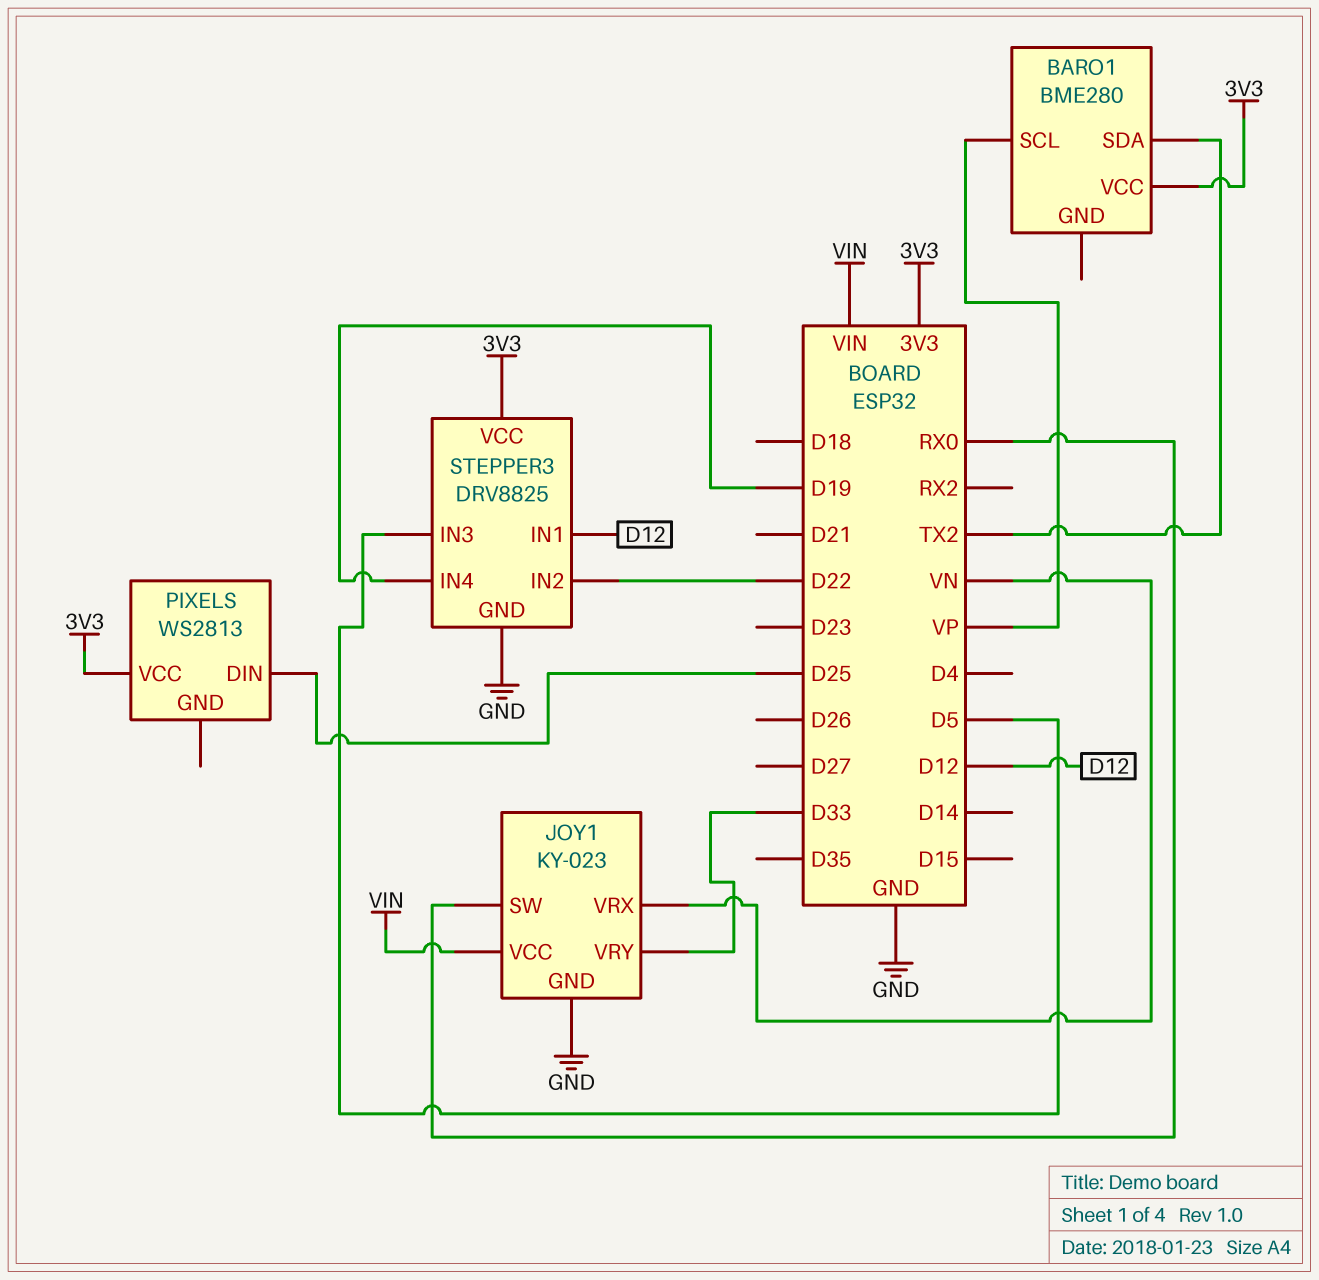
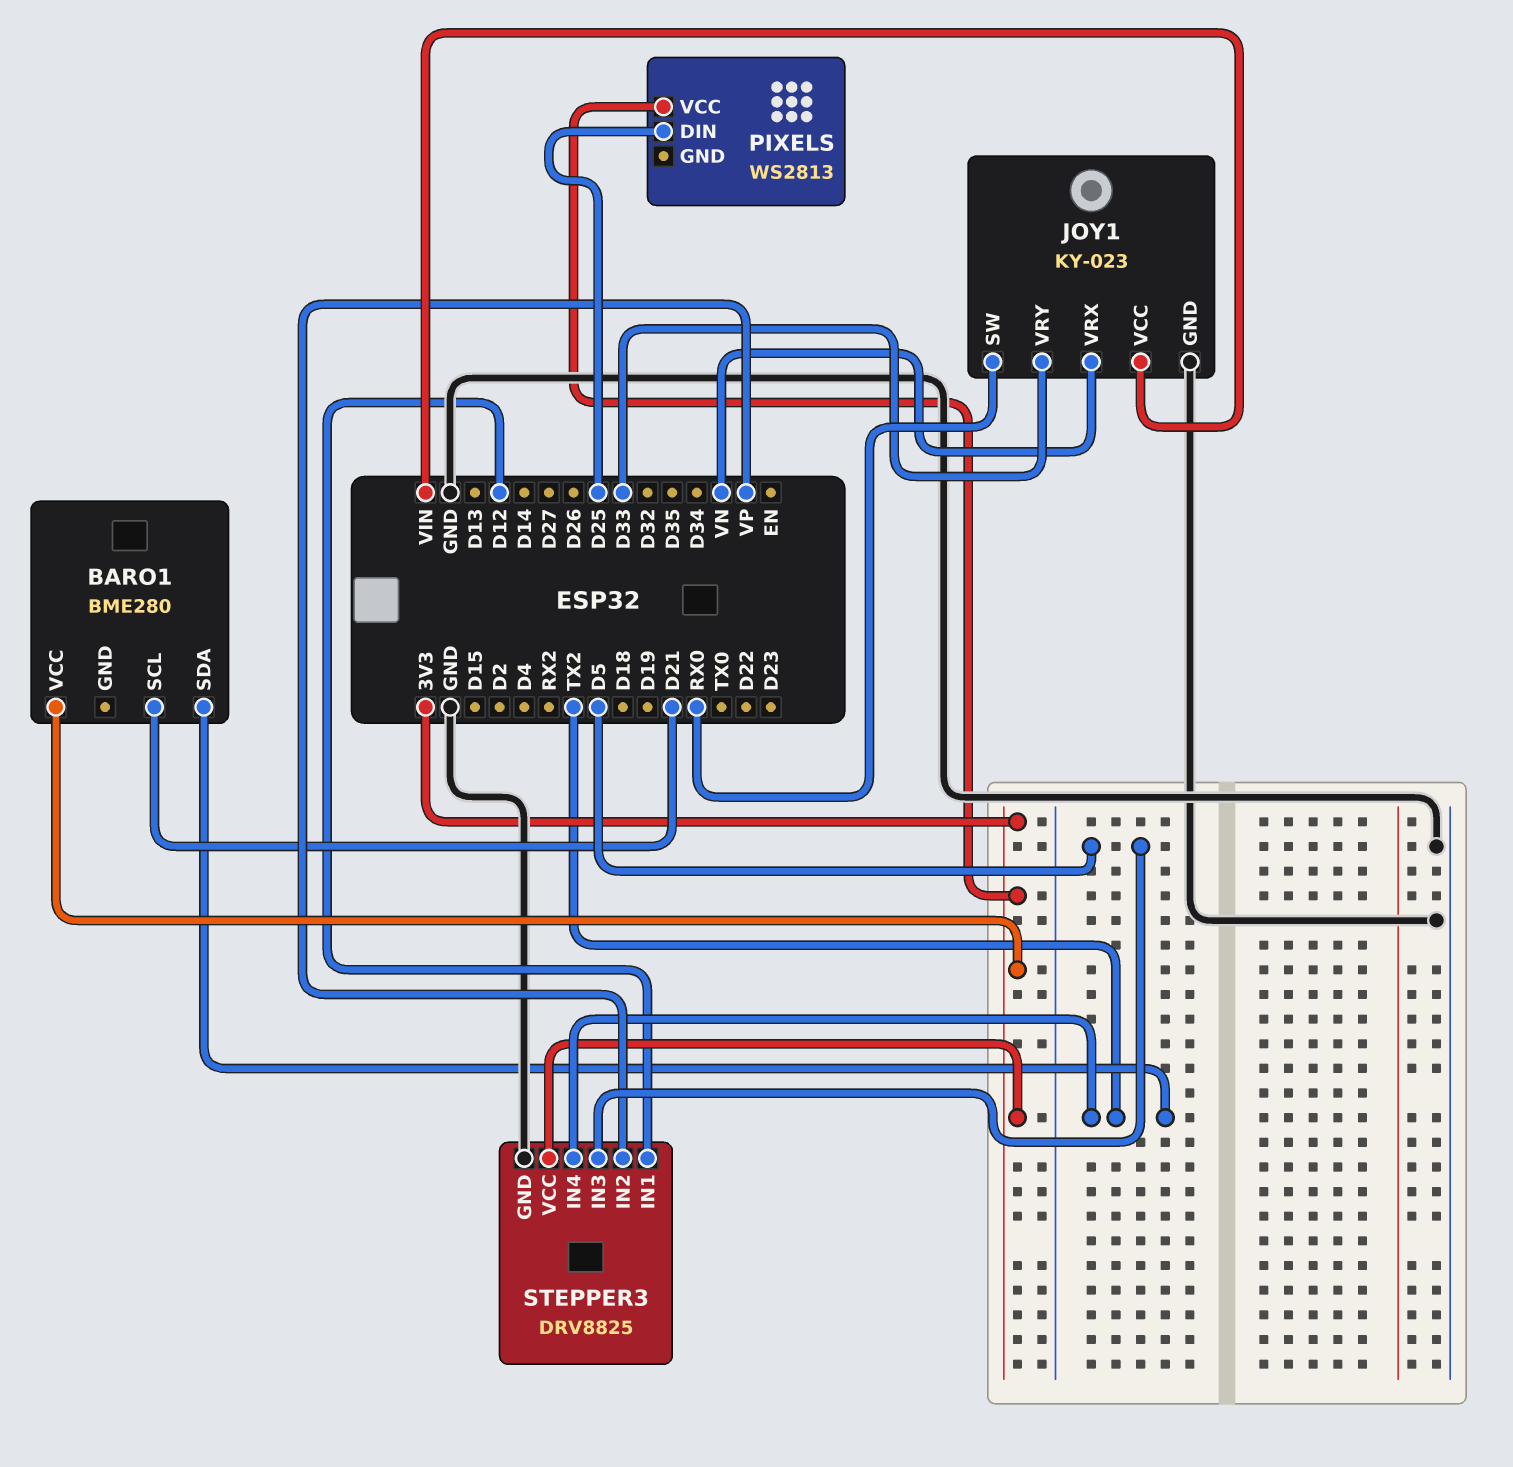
BARO1 pin SCL: VP -> D21
STEPPER3 pin IN2: D22 -> VP
STEPPER3 pin IN4: D19 -> TX2

